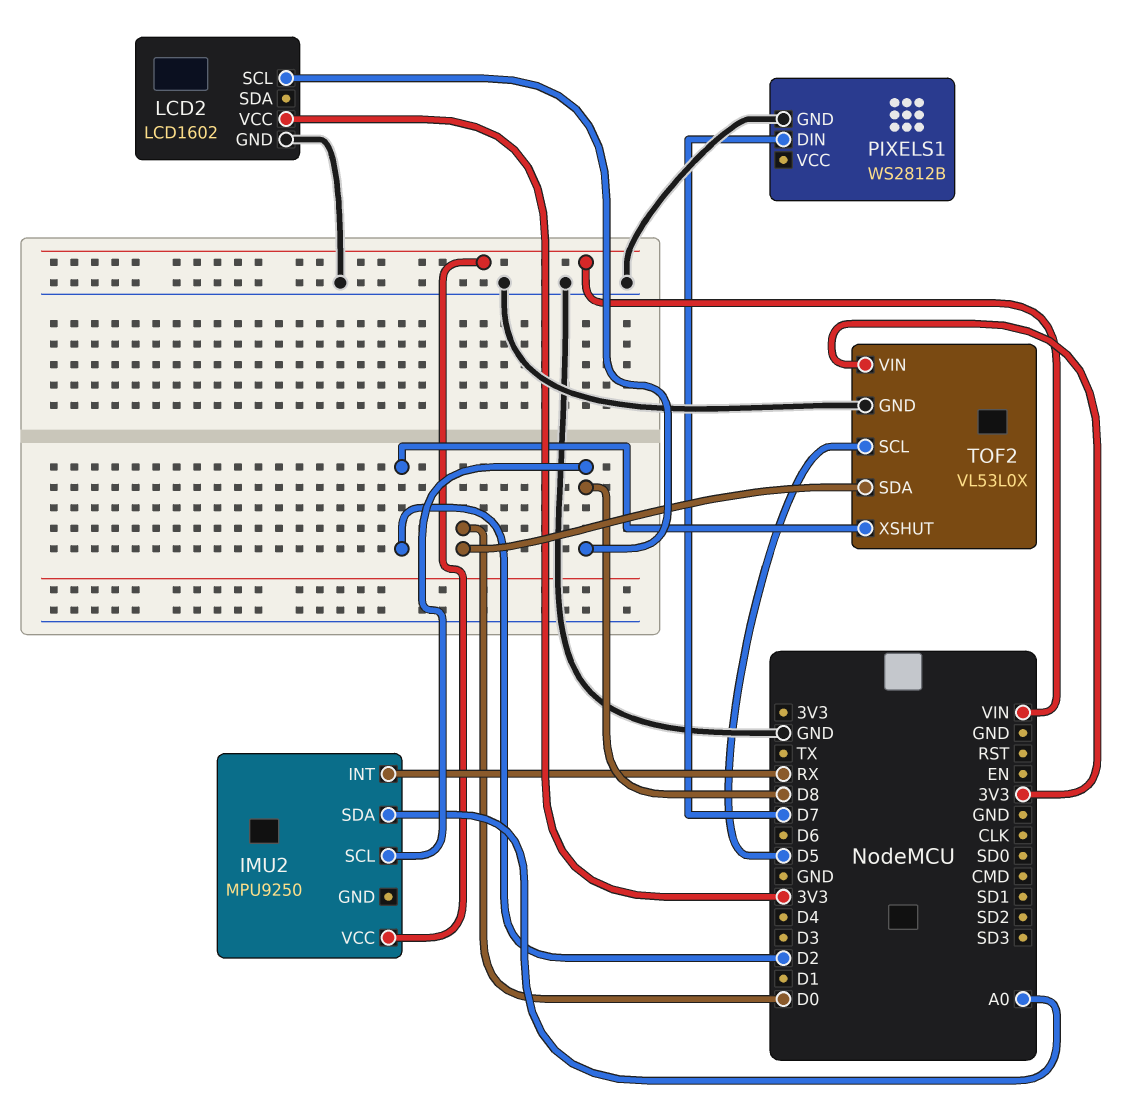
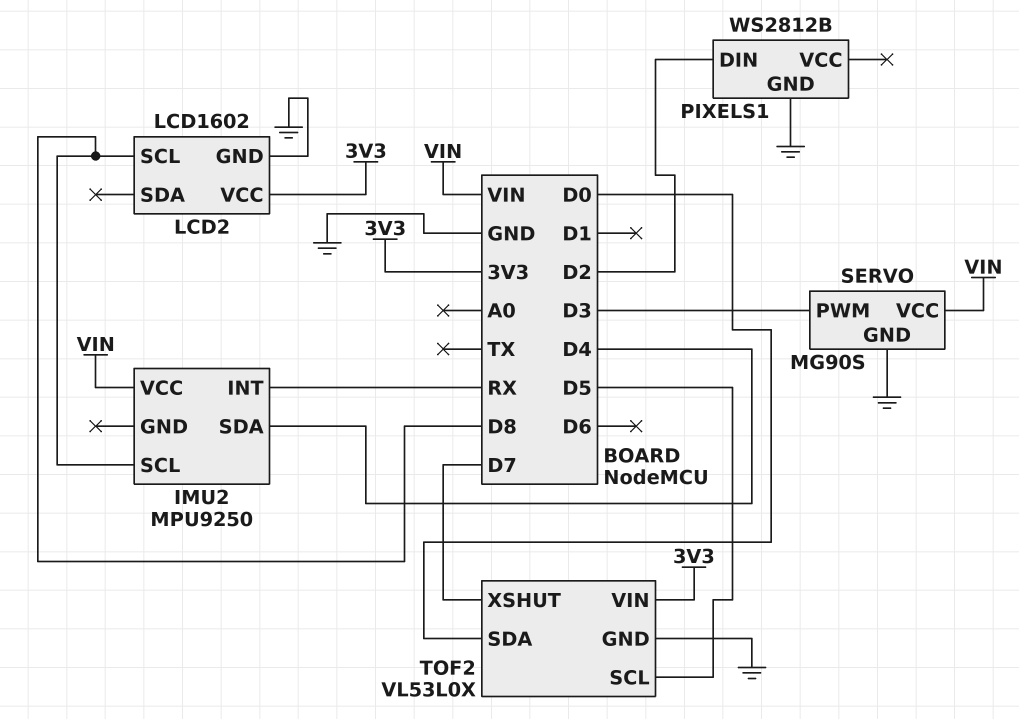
IMU2 pin SDA: A0 -> D4
PIXELS1 pin DIN: D7 -> D2
SERVO: none -> MG90S
SERVO pin GND: none -> GND
SERVO pin PWM: none -> D3
SERVO pin VCC: none -> VIN
TOF2 pin XSHUT: D2 -> D7

